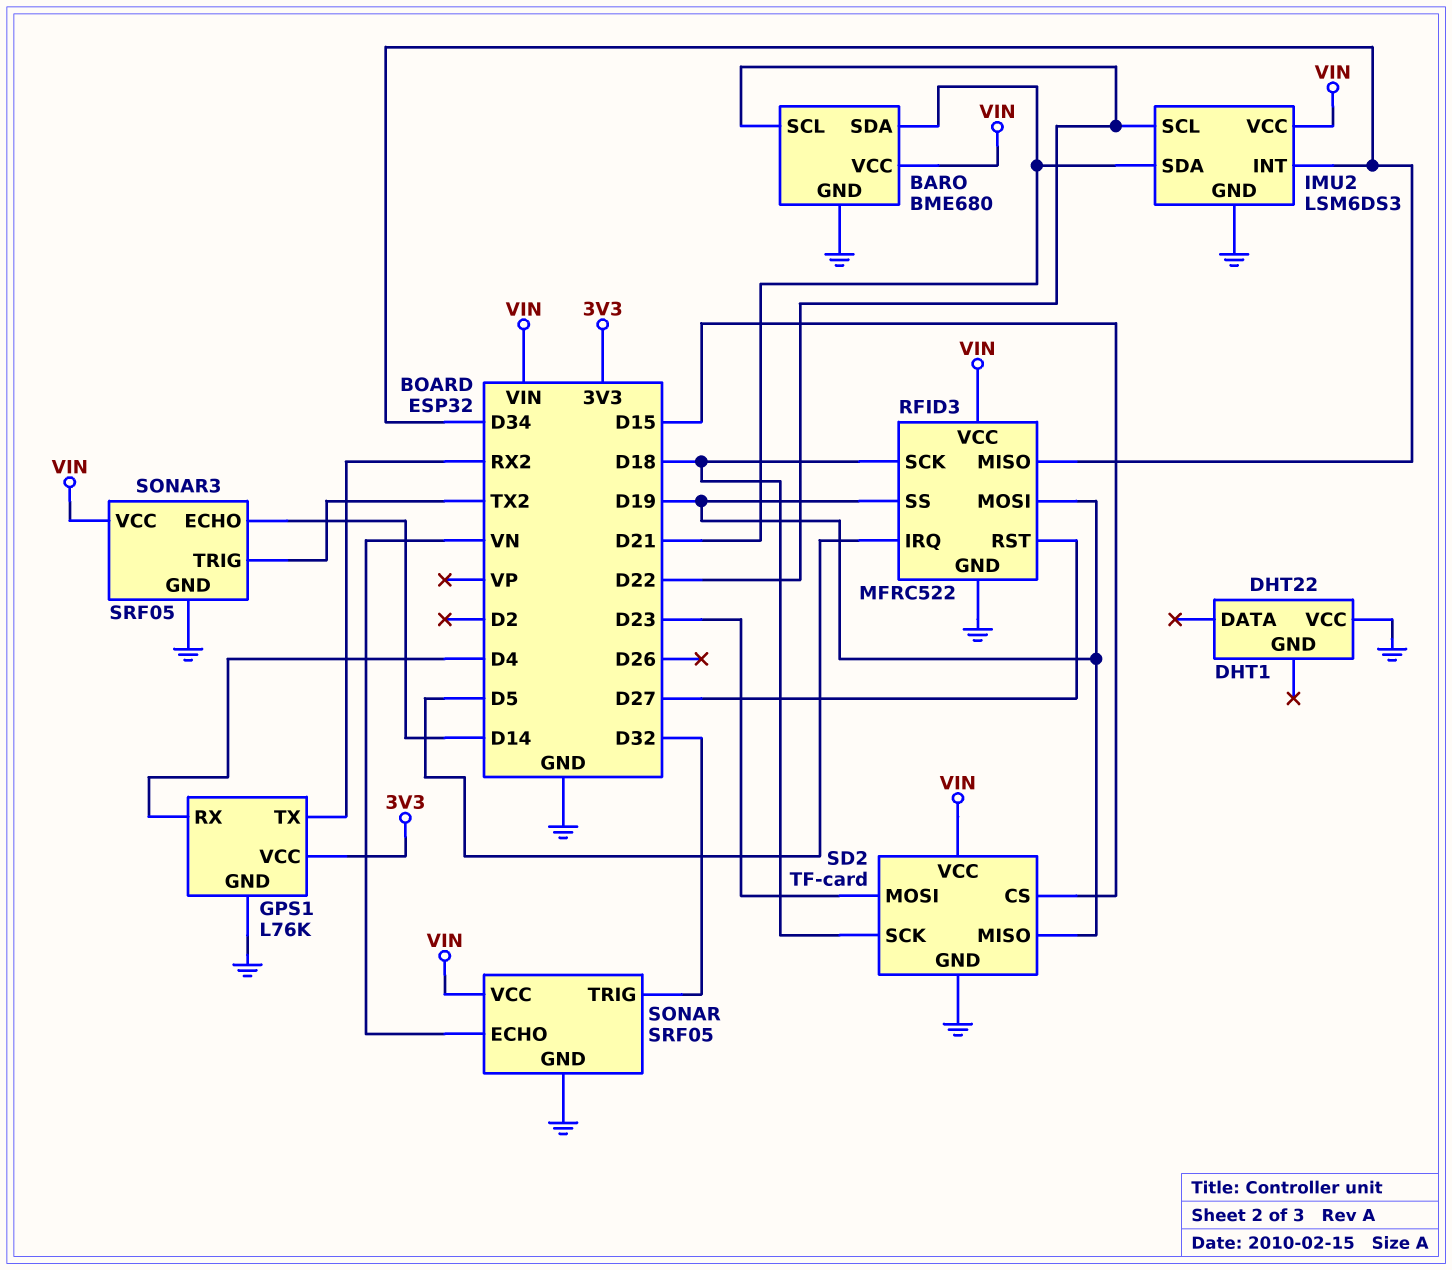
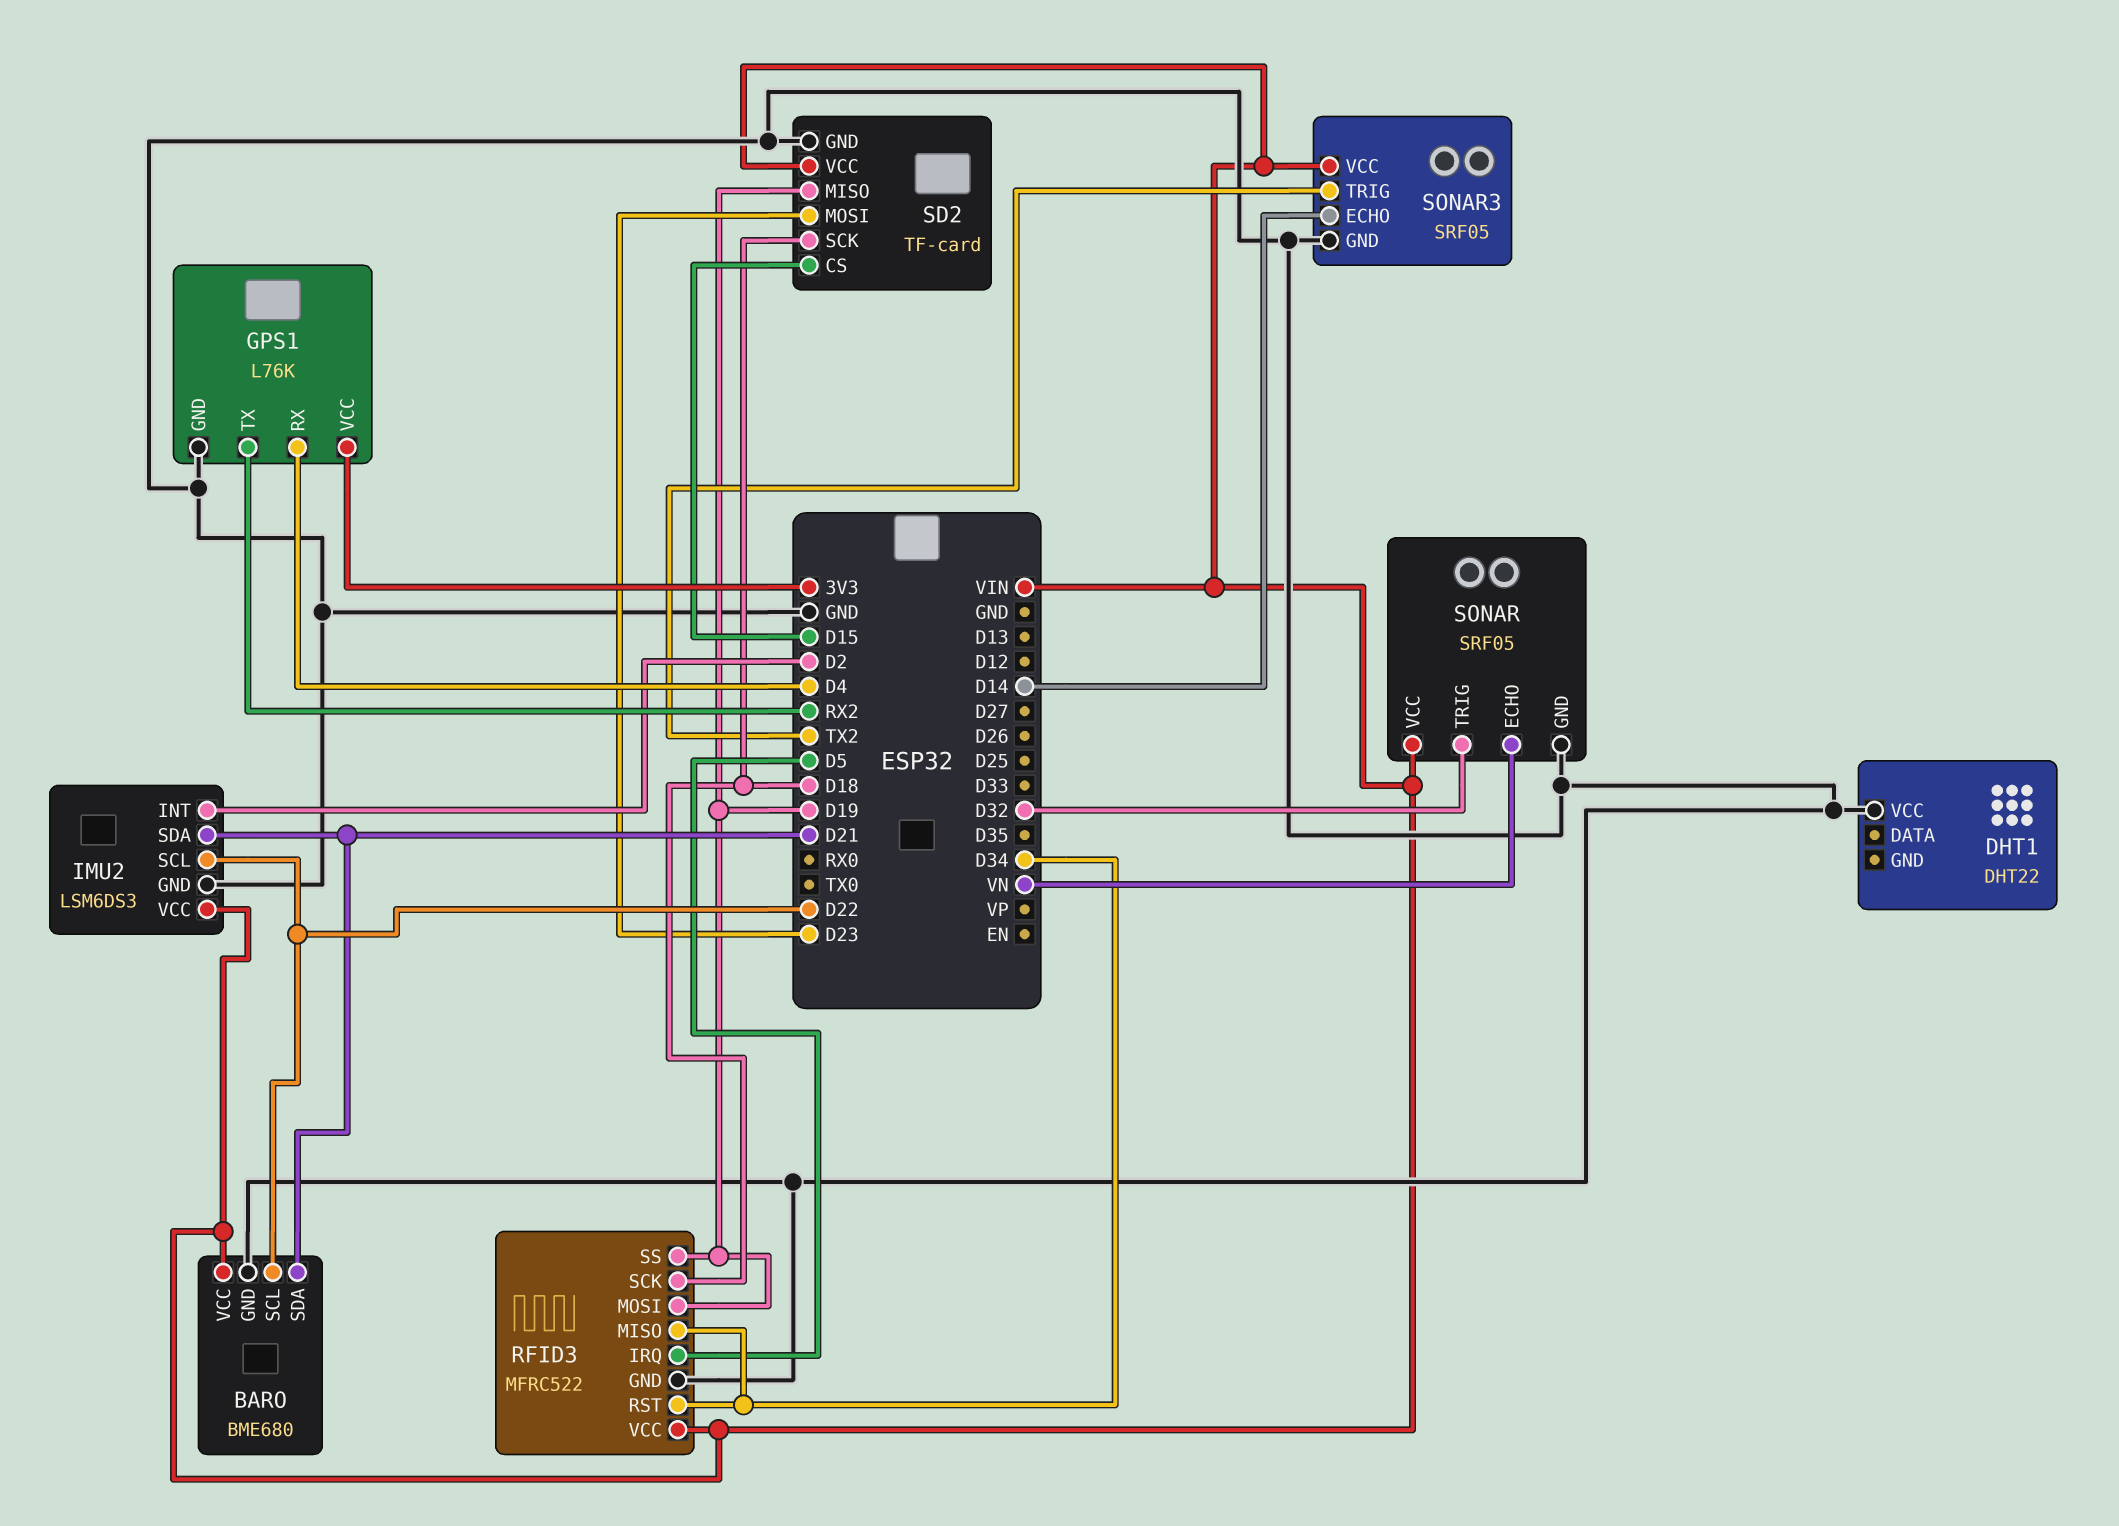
IMU2 pin INT: D34 -> D2
RFID3 pin RST: D27 -> D34

